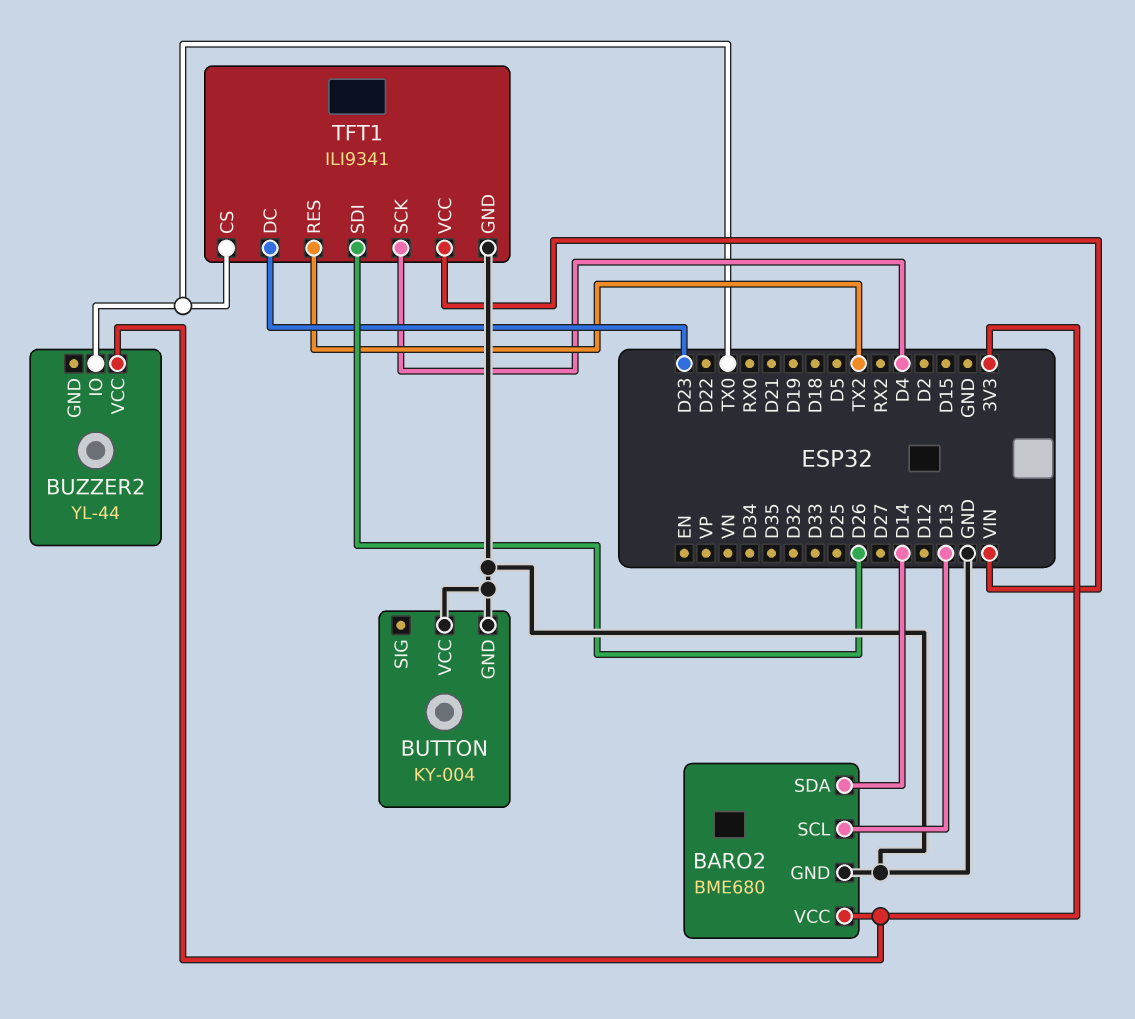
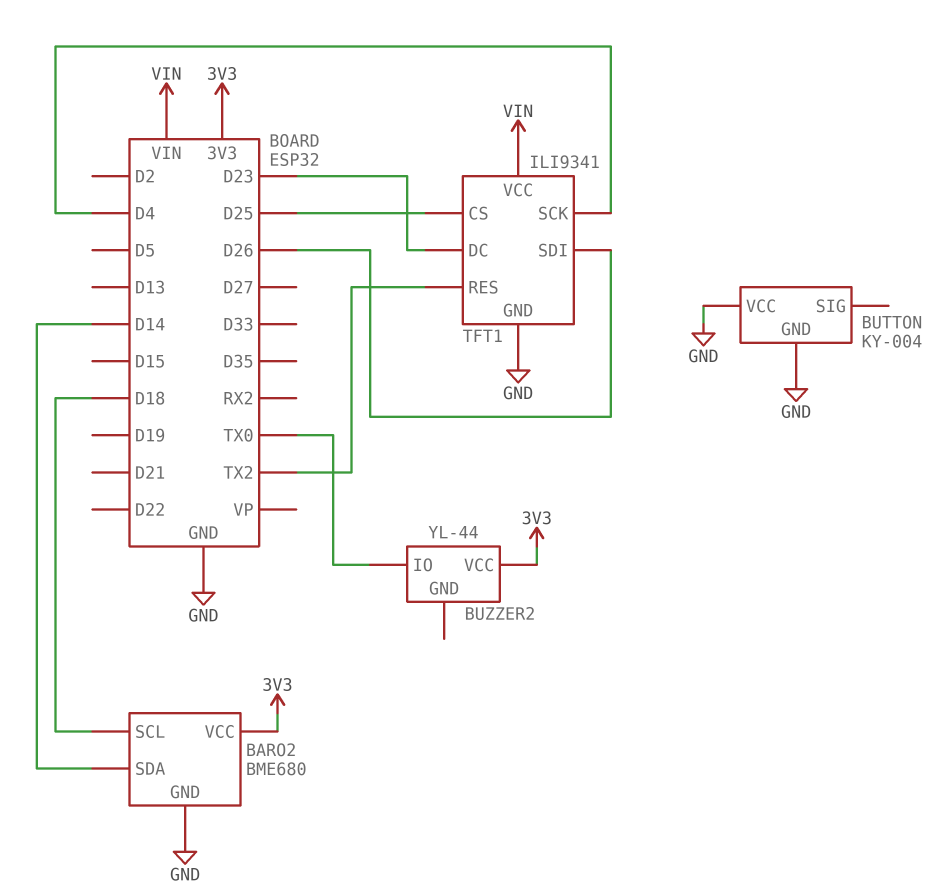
BARO2 pin SCL: D13 -> D18
TFT1 pin CS: TX0 -> D25

